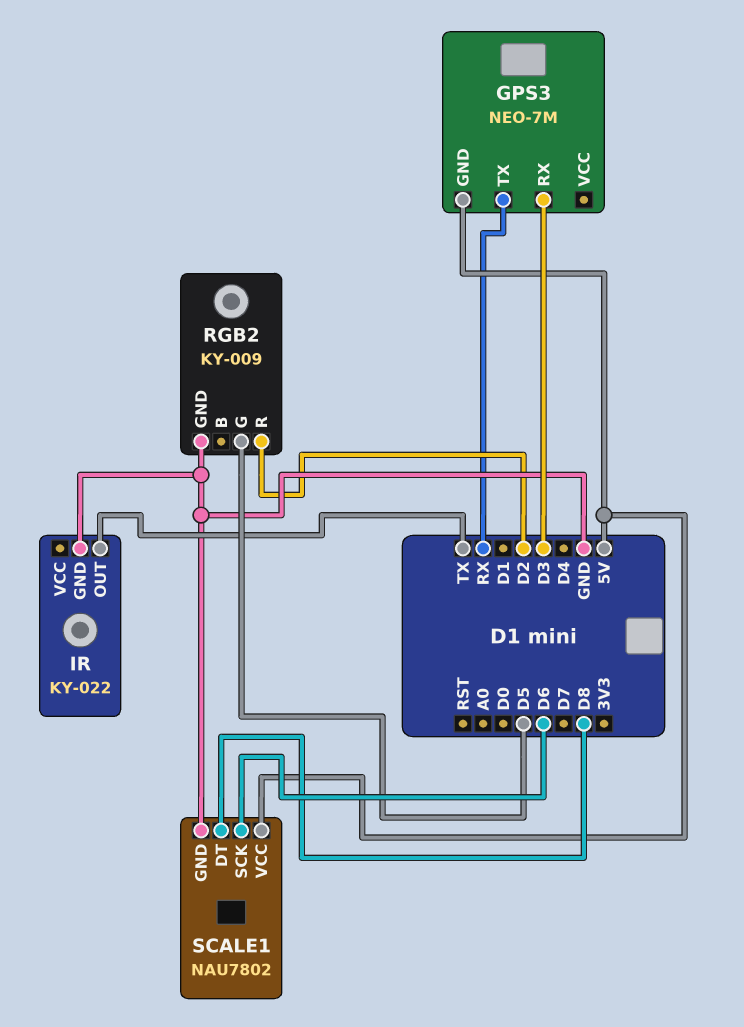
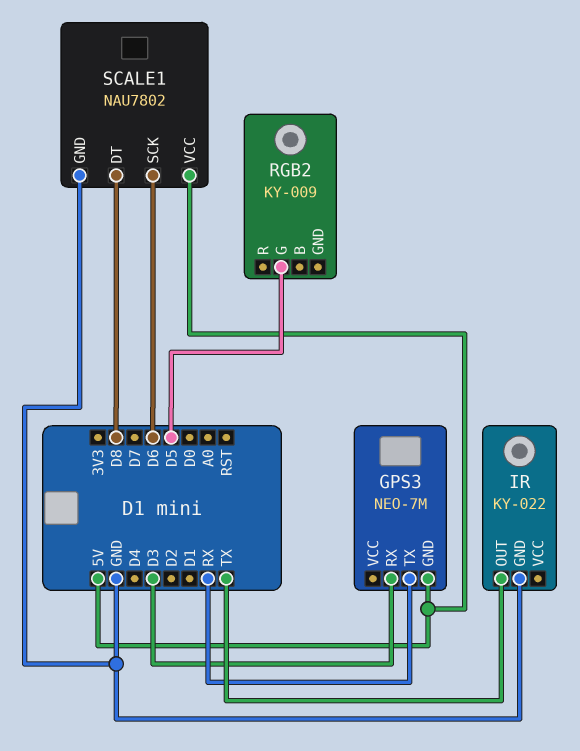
RGB2 pin GND: GND -> none
RGB2 pin R: D2 -> none

